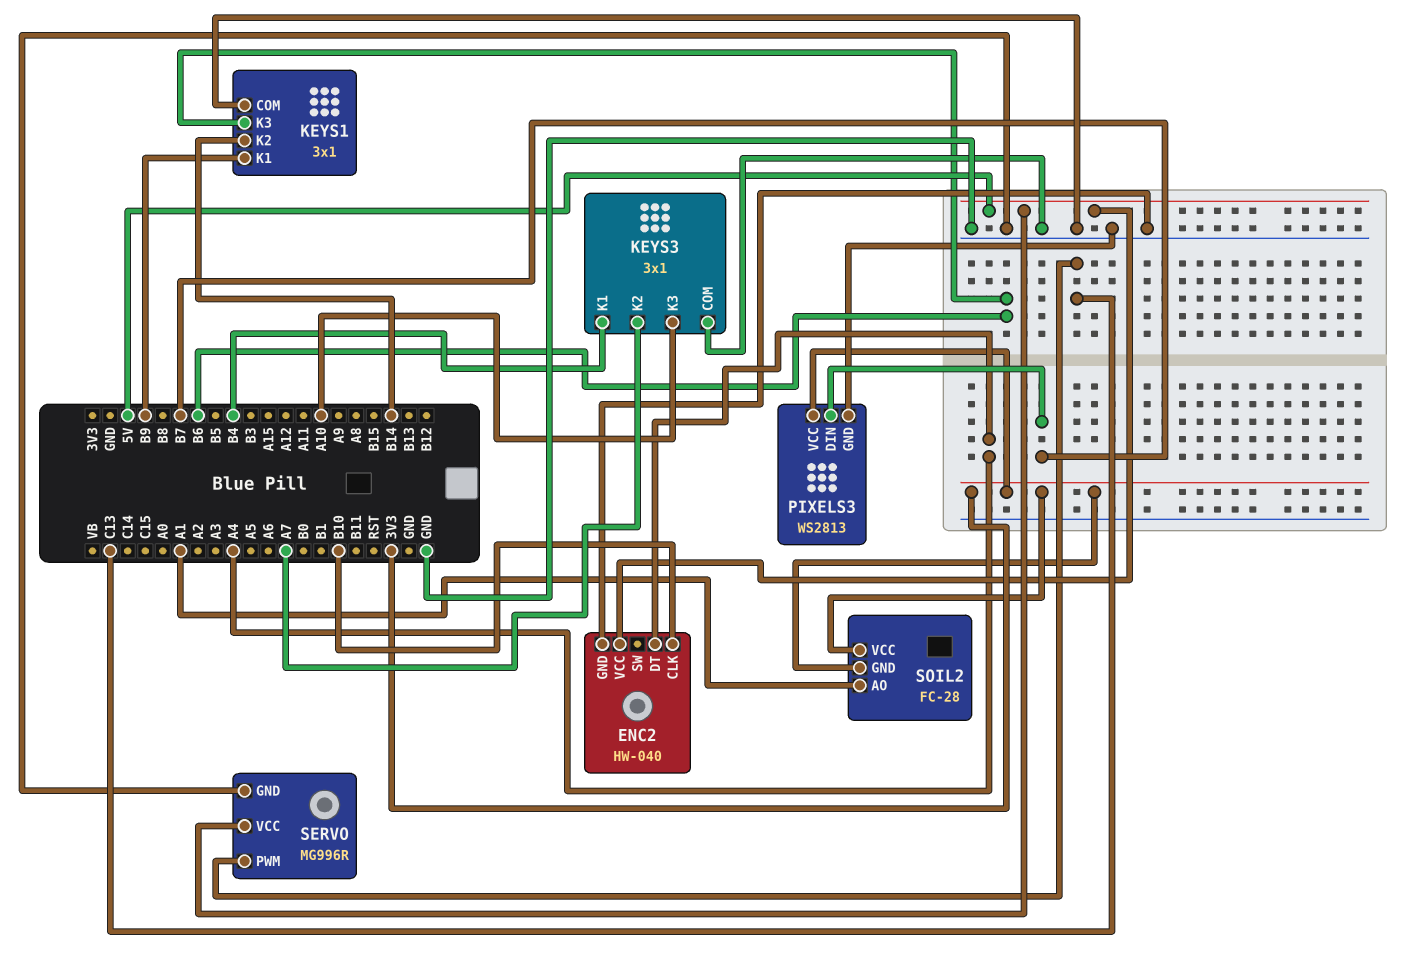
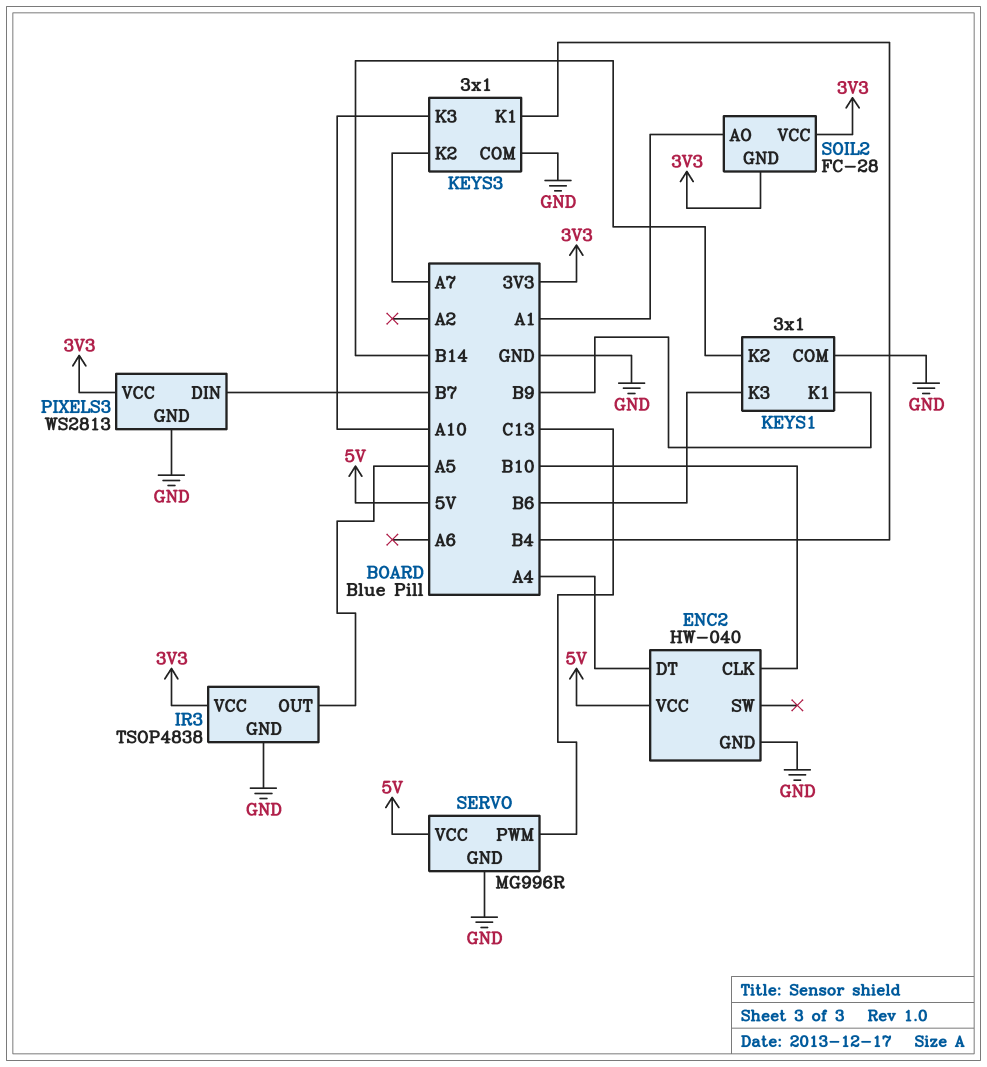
IR3: none -> TSOP4838
IR3 pin GND: none -> GND
IR3 pin OUT: none -> A5
IR3 pin VCC: none -> 3V3

